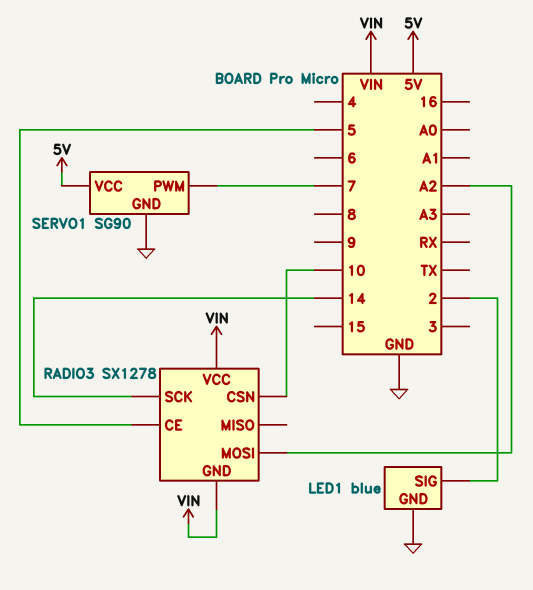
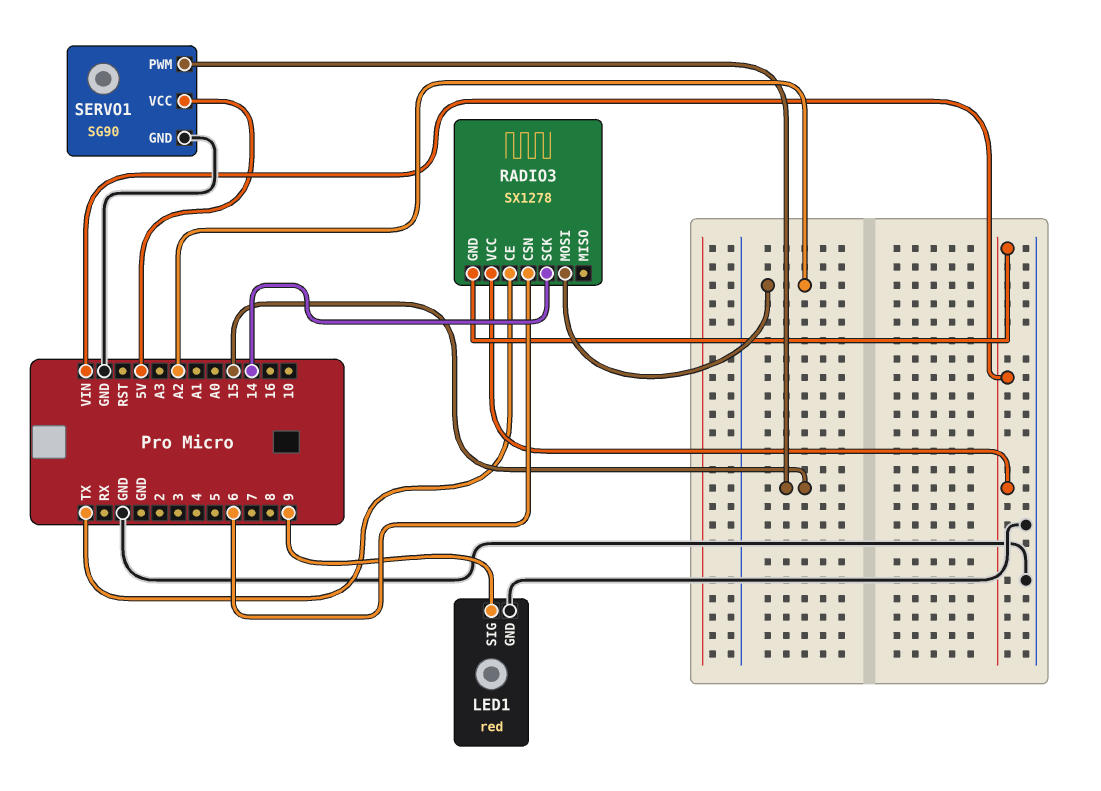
LED1: blue -> red
LED1 pin SIG: 2 -> 9
RADIO3 pin CE: 5 -> TX
RADIO3 pin CSN: 10 -> 6
SERVO1 pin PWM: 7 -> 15

